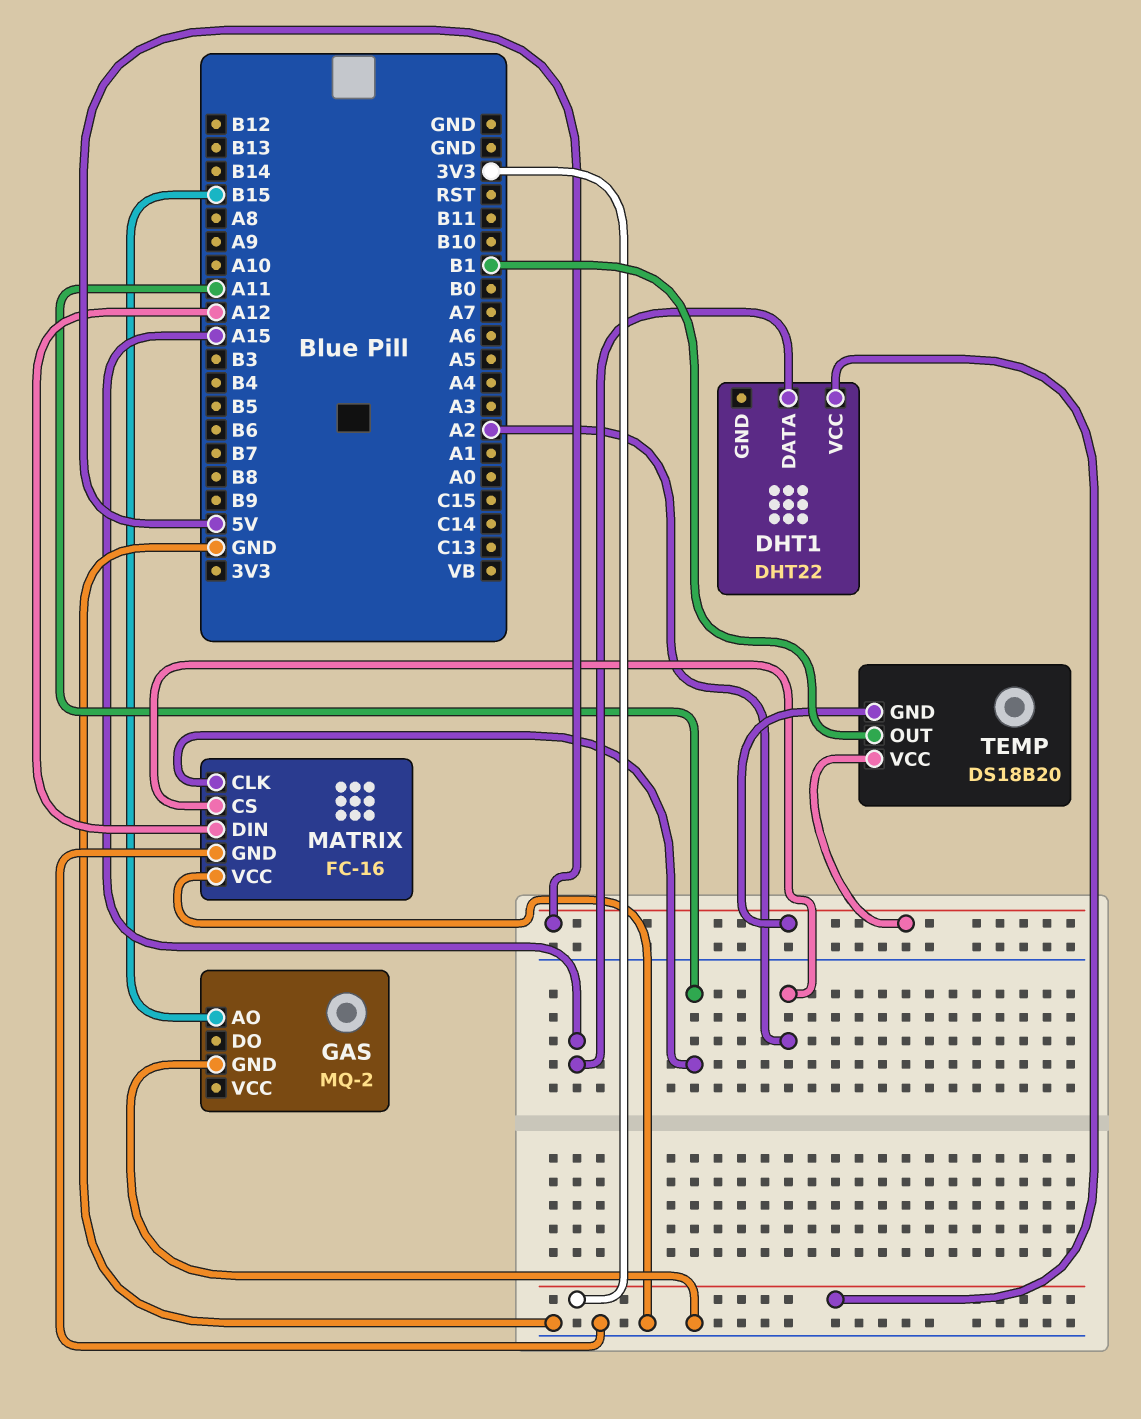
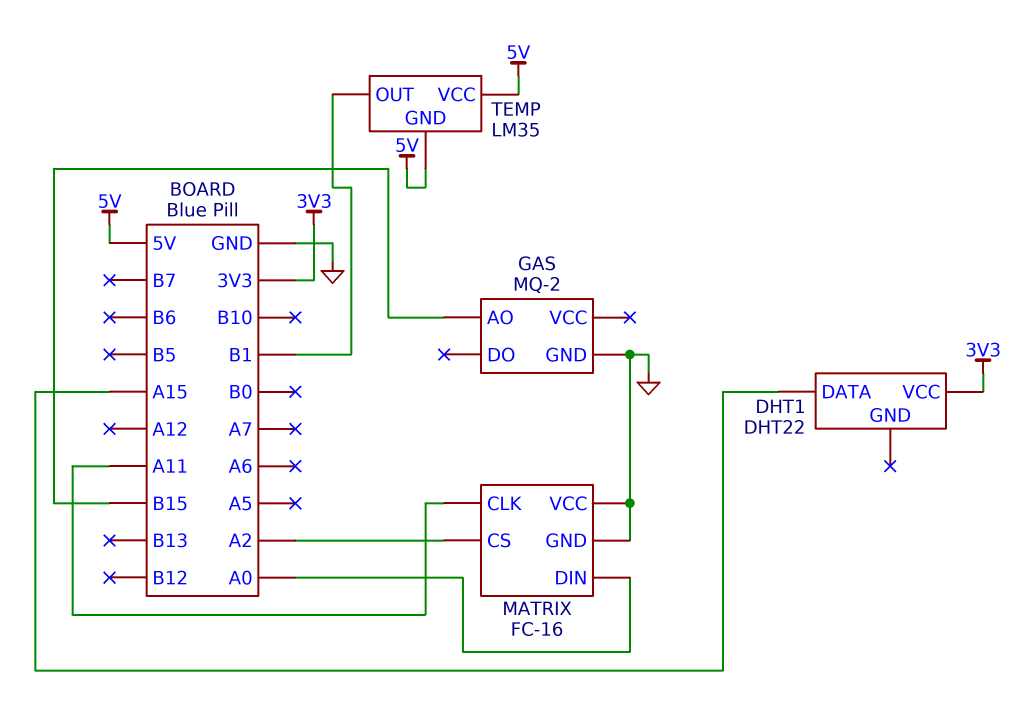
MATRIX pin DIN: A12 -> A0
TEMP: DS18B20 -> LM35

